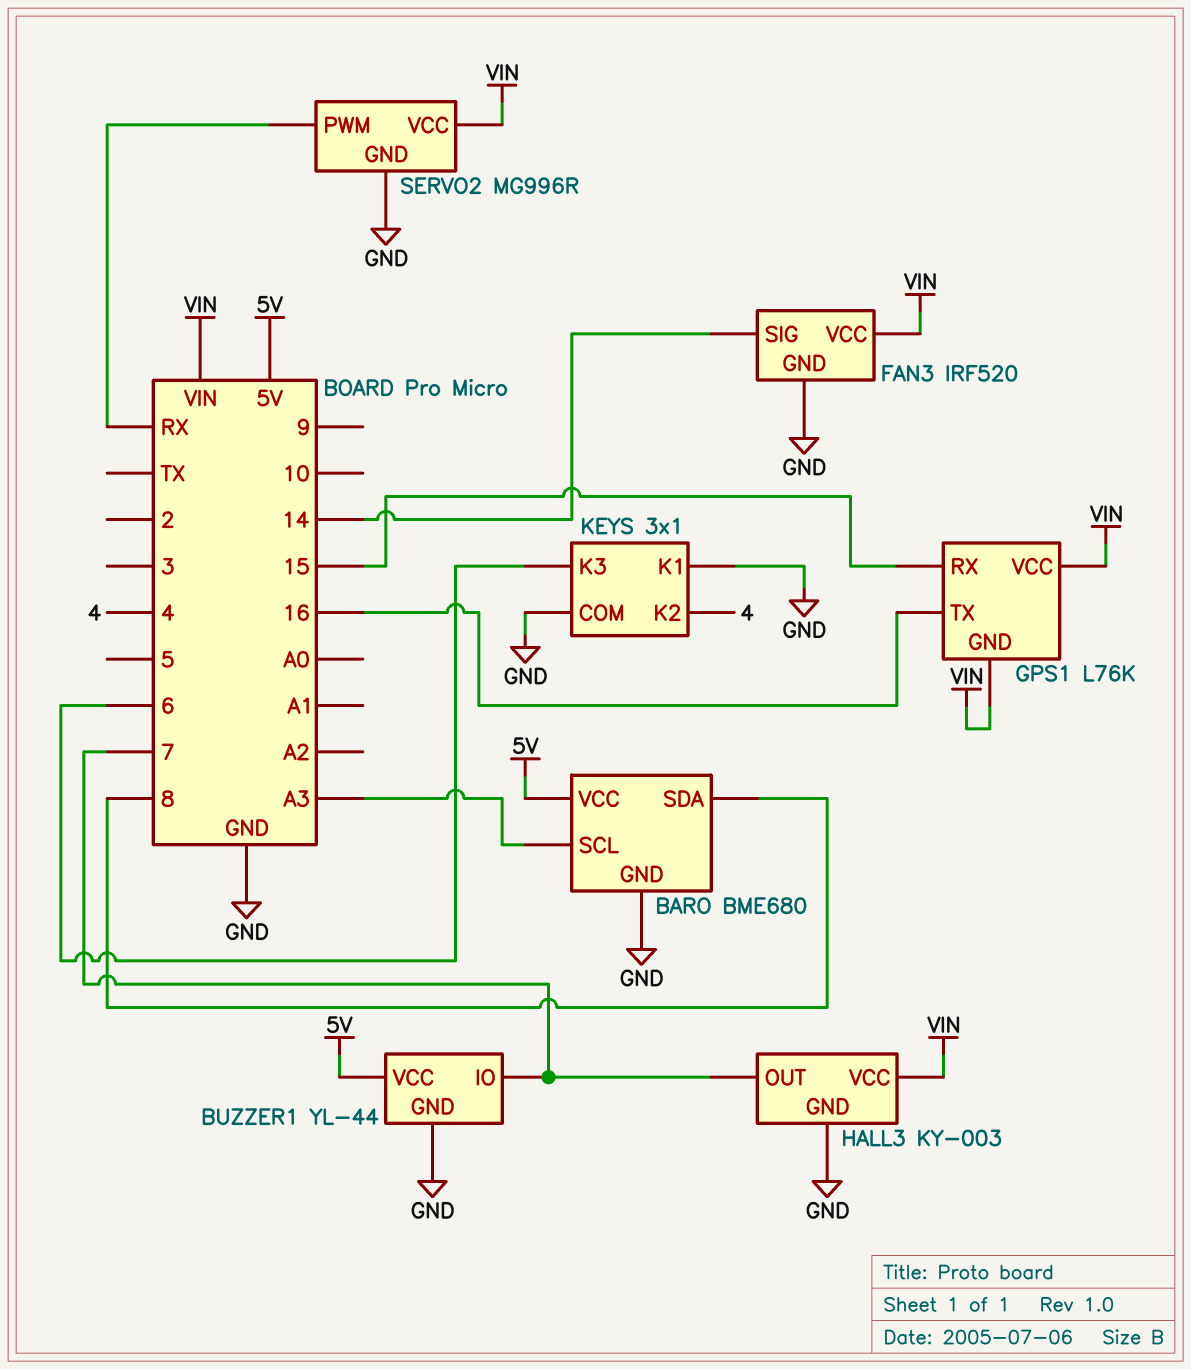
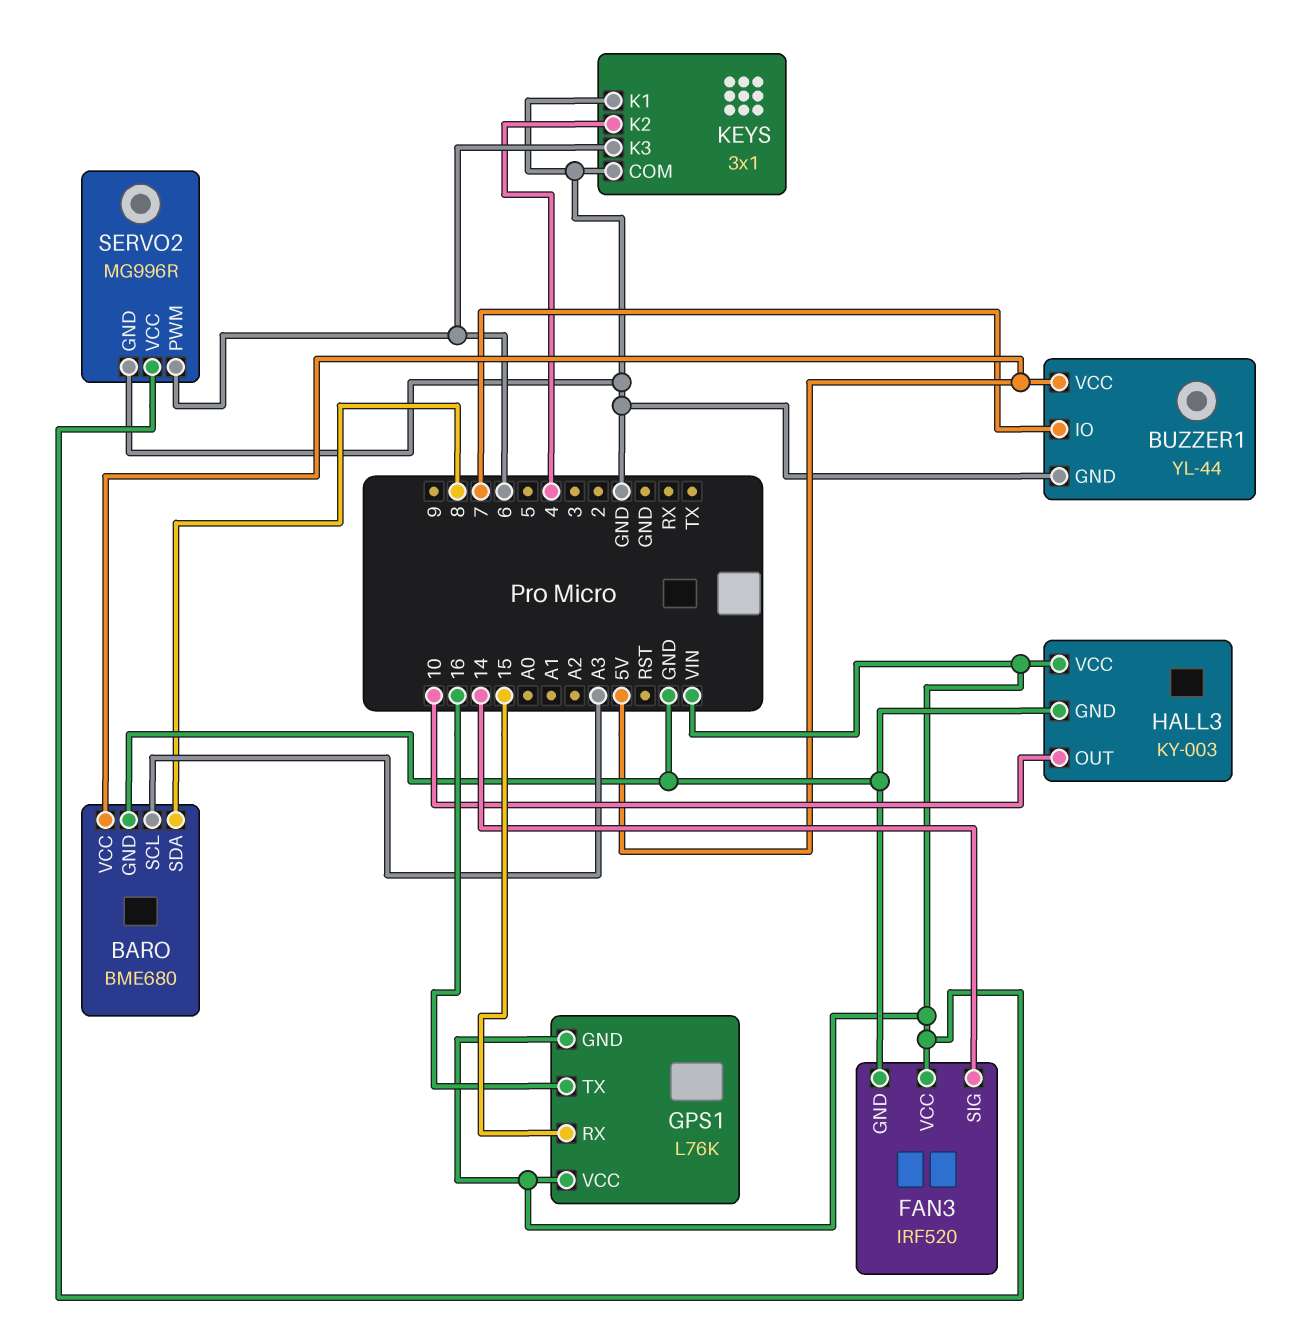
HALL3 pin OUT: 7 -> 10
SERVO2 pin PWM: RX -> 6

